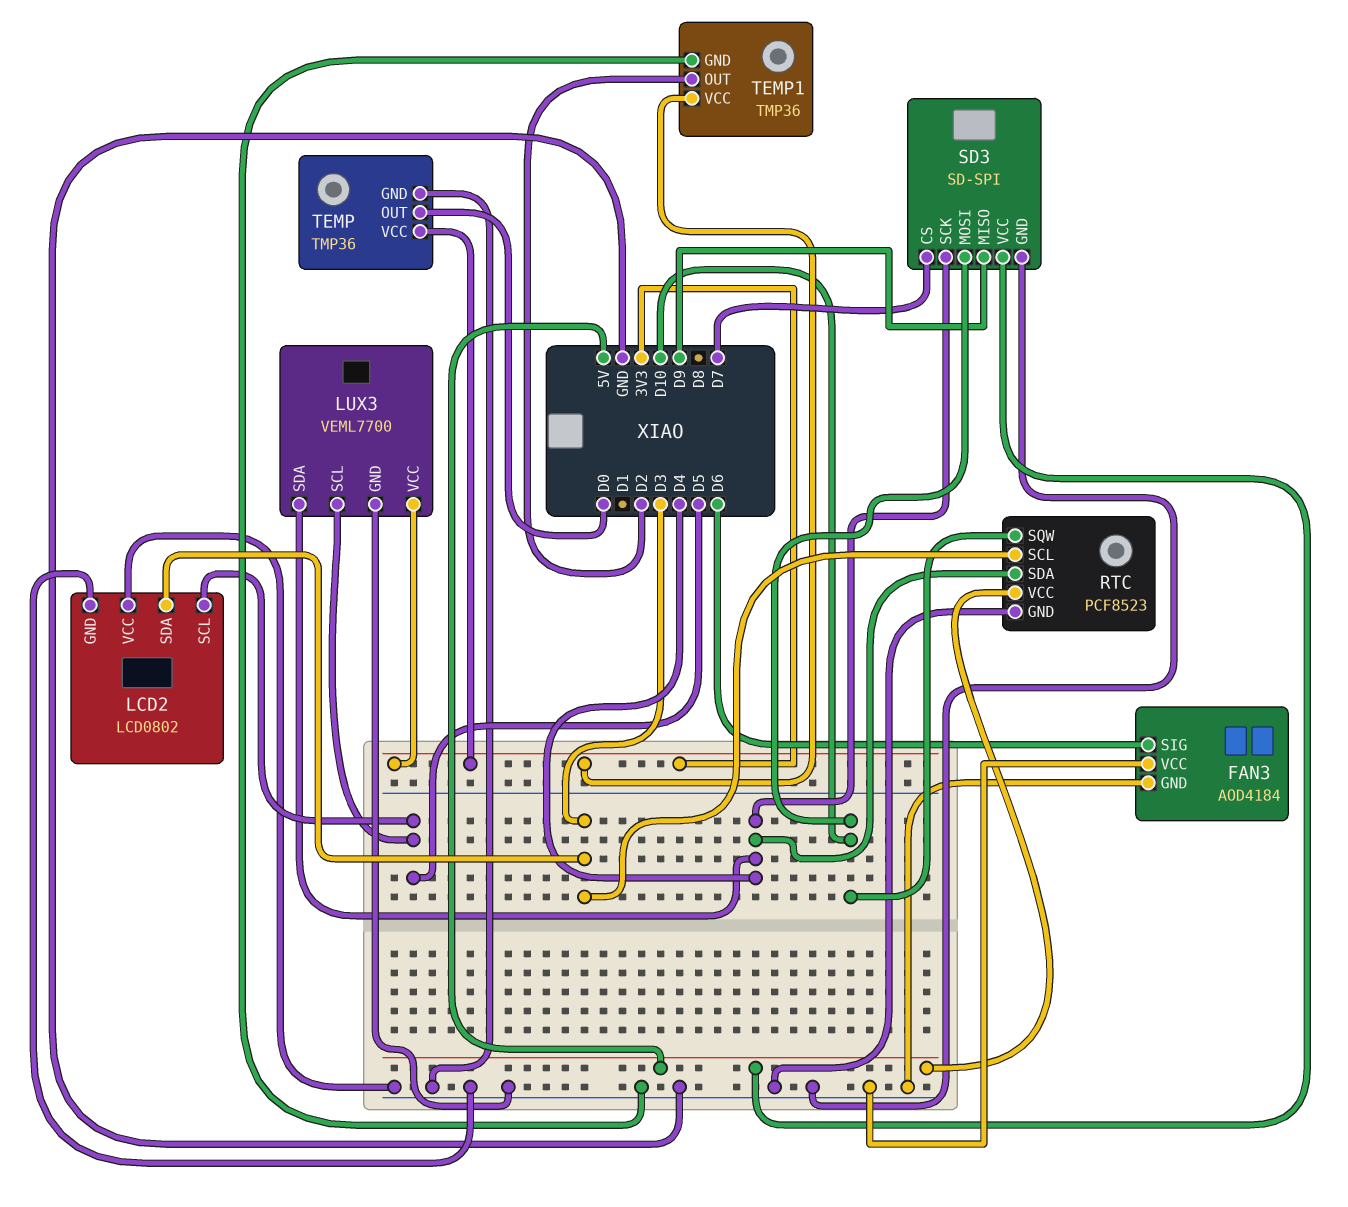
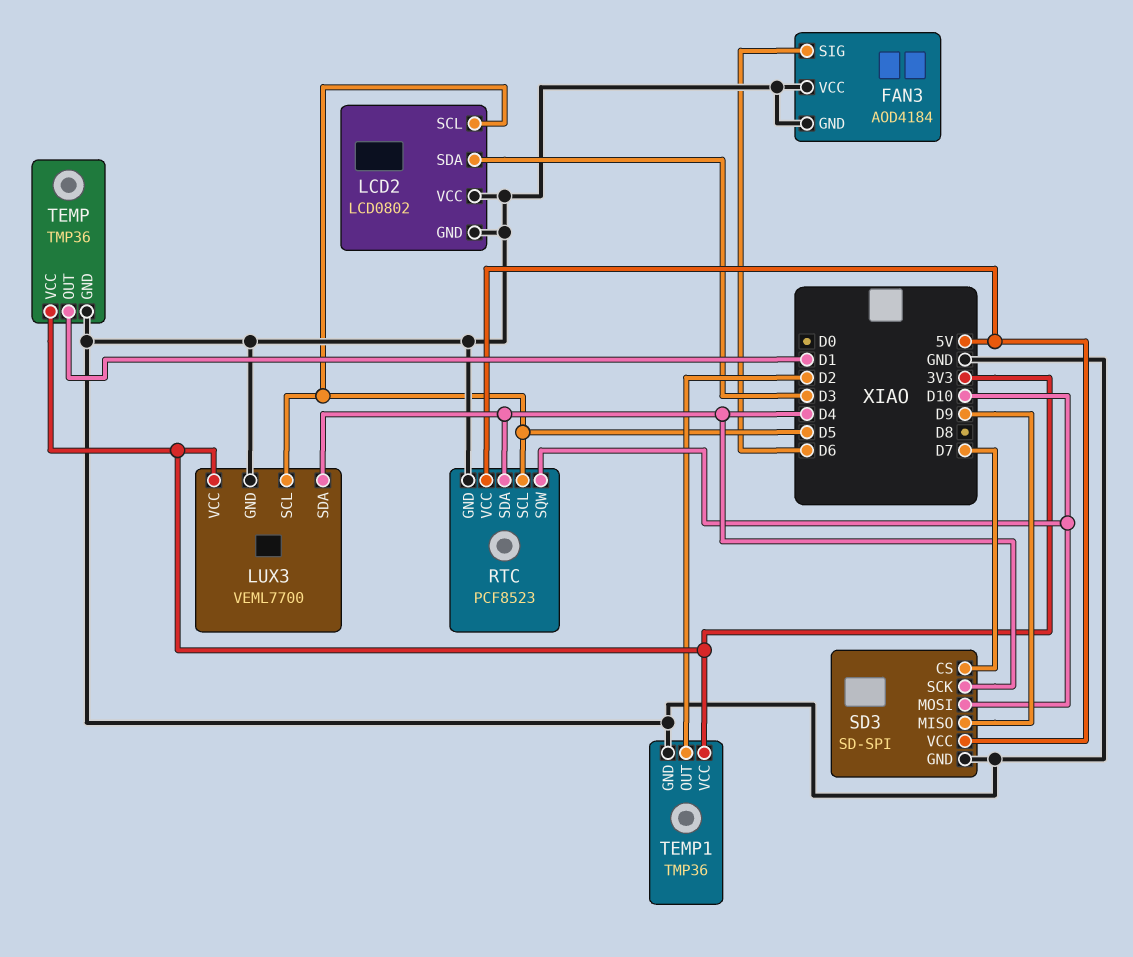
RTC pin SCL: D3 -> D5
TEMP pin OUT: D0 -> D1

